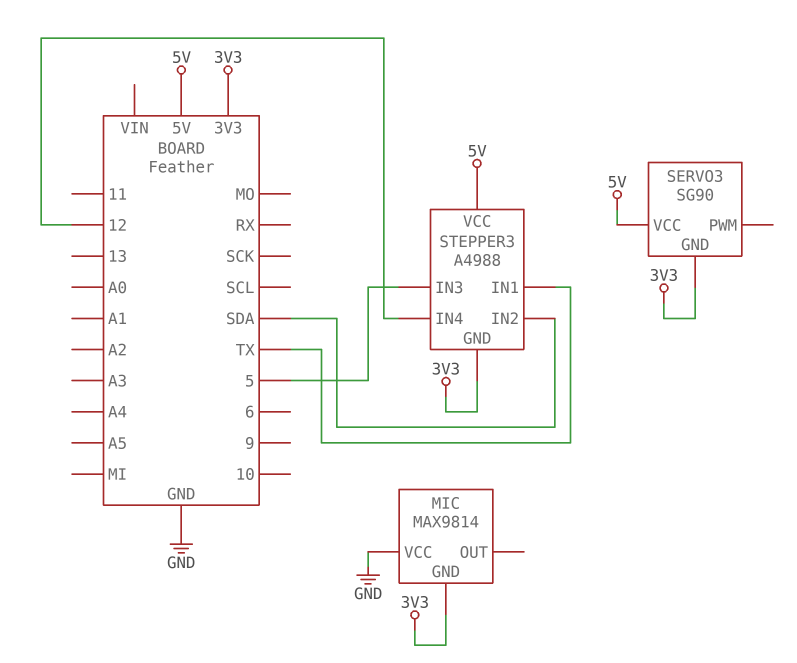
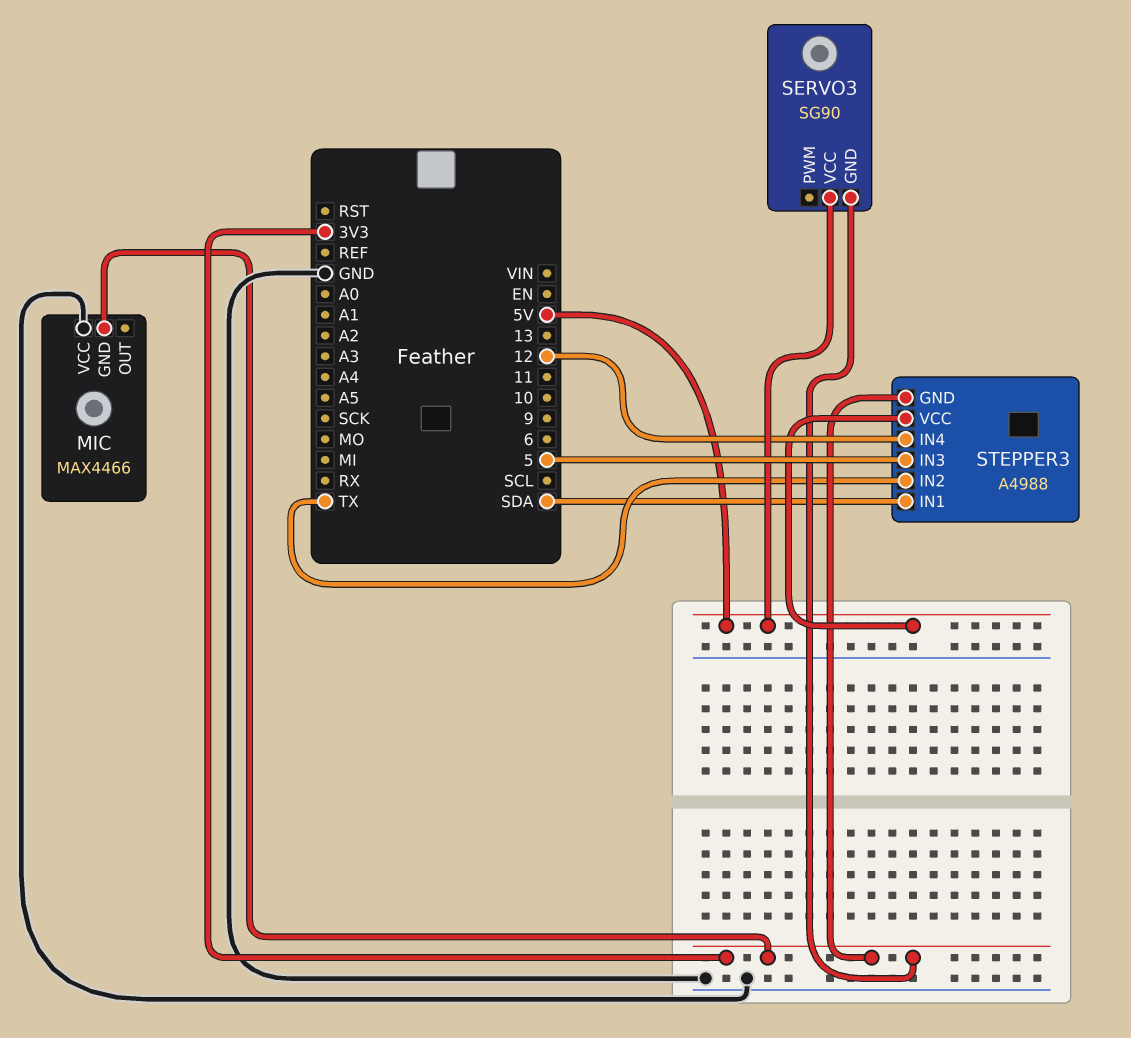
MIC: MAX9814 -> MAX4466
STEPPER3 pin IN1: TX -> SDA
STEPPER3 pin IN2: SDA -> TX

